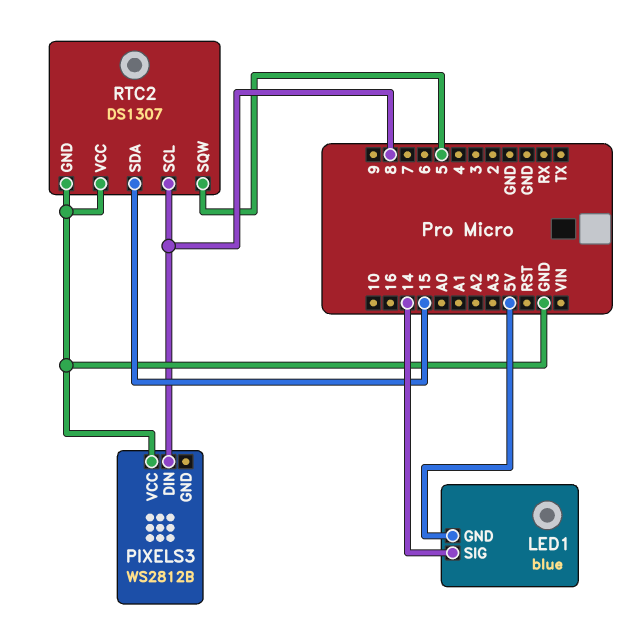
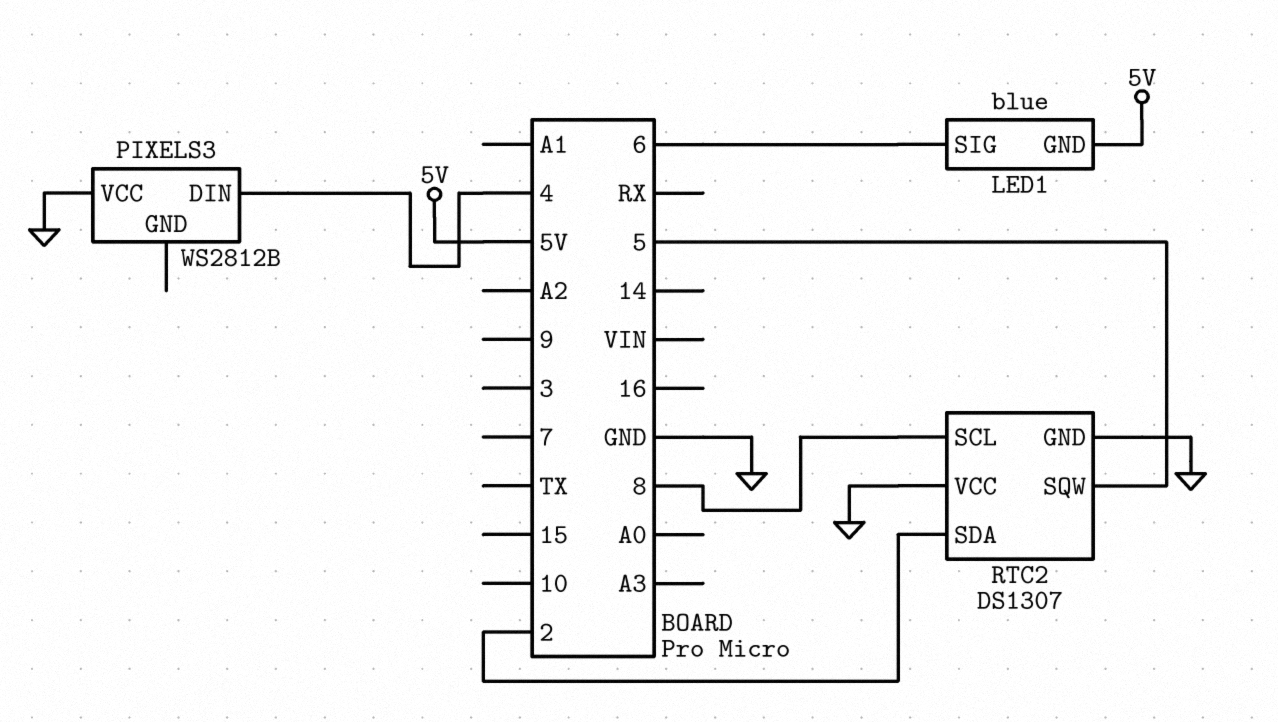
LED1 pin SIG: 14 -> 6
PIXELS3 pin DIN: 8 -> 4
RTC2 pin SDA: 15 -> 2

